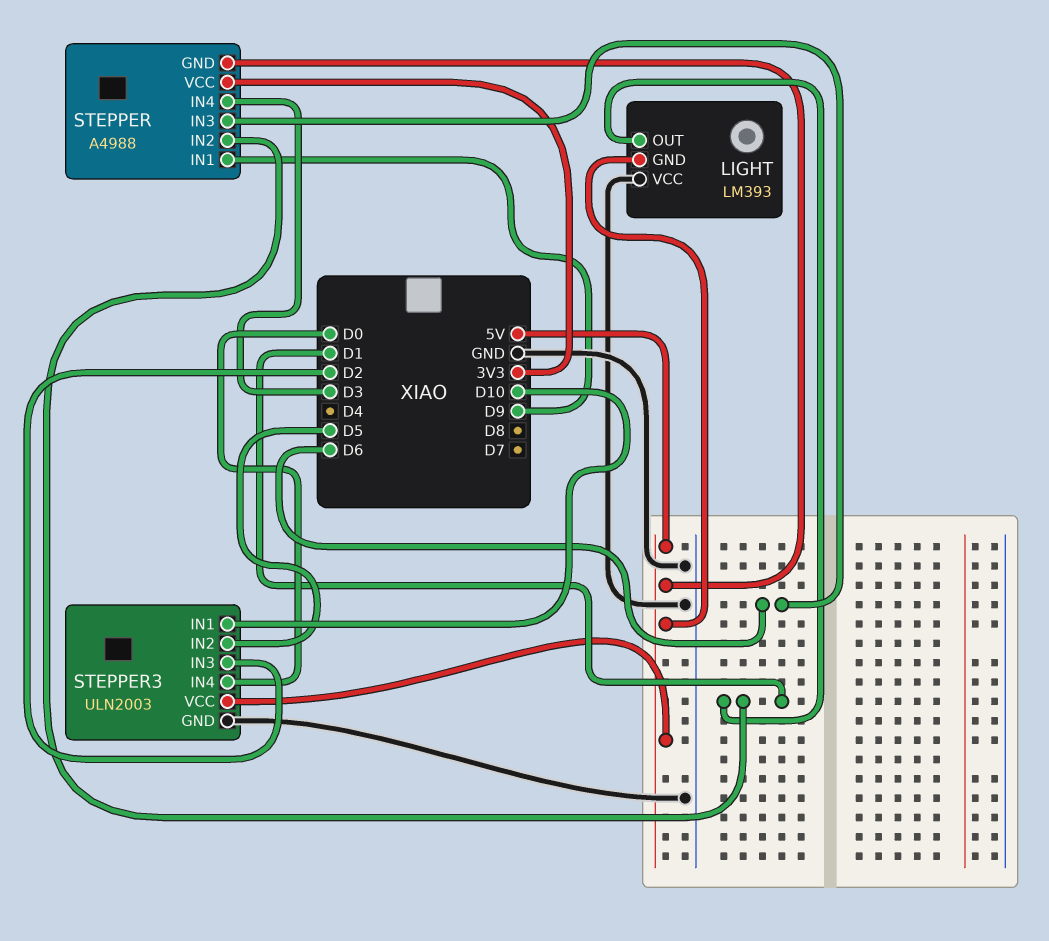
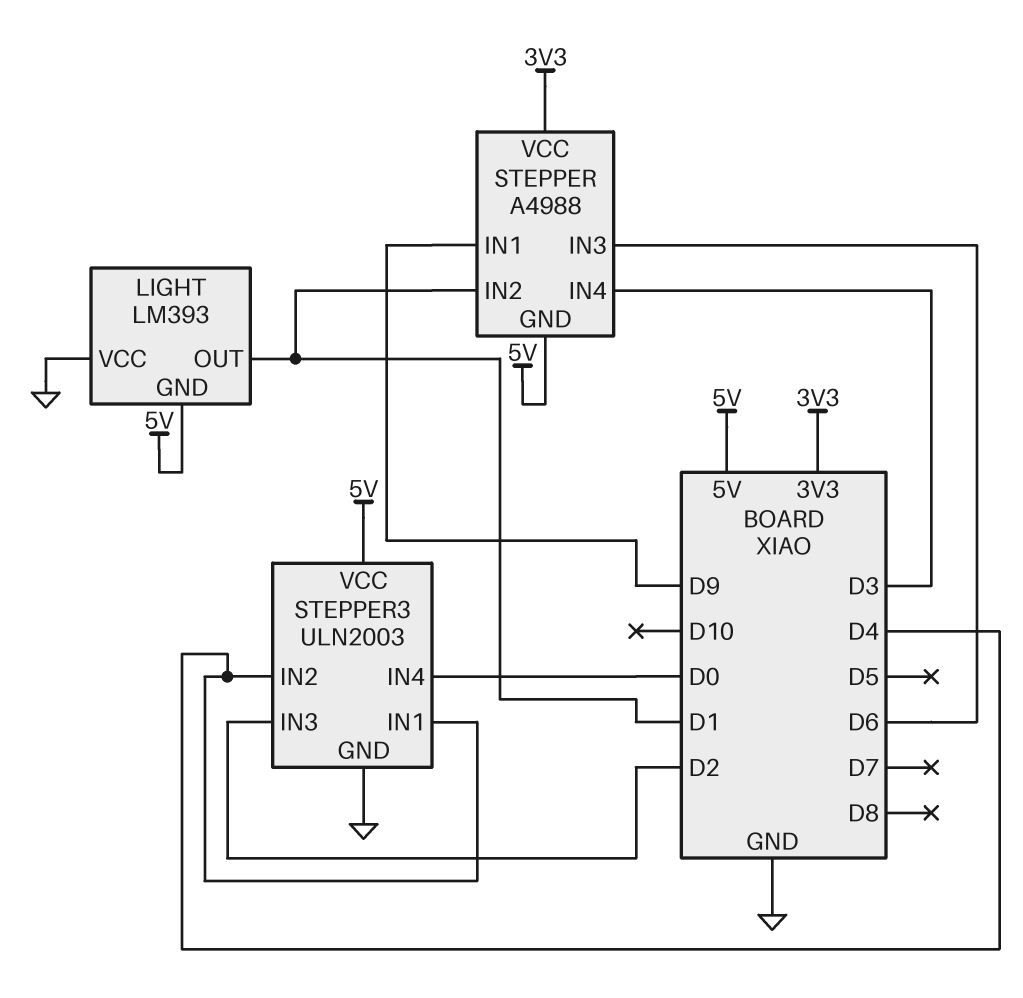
STEPPER3 pin IN1: D10 -> D4
STEPPER3 pin IN2: D5 -> D4

